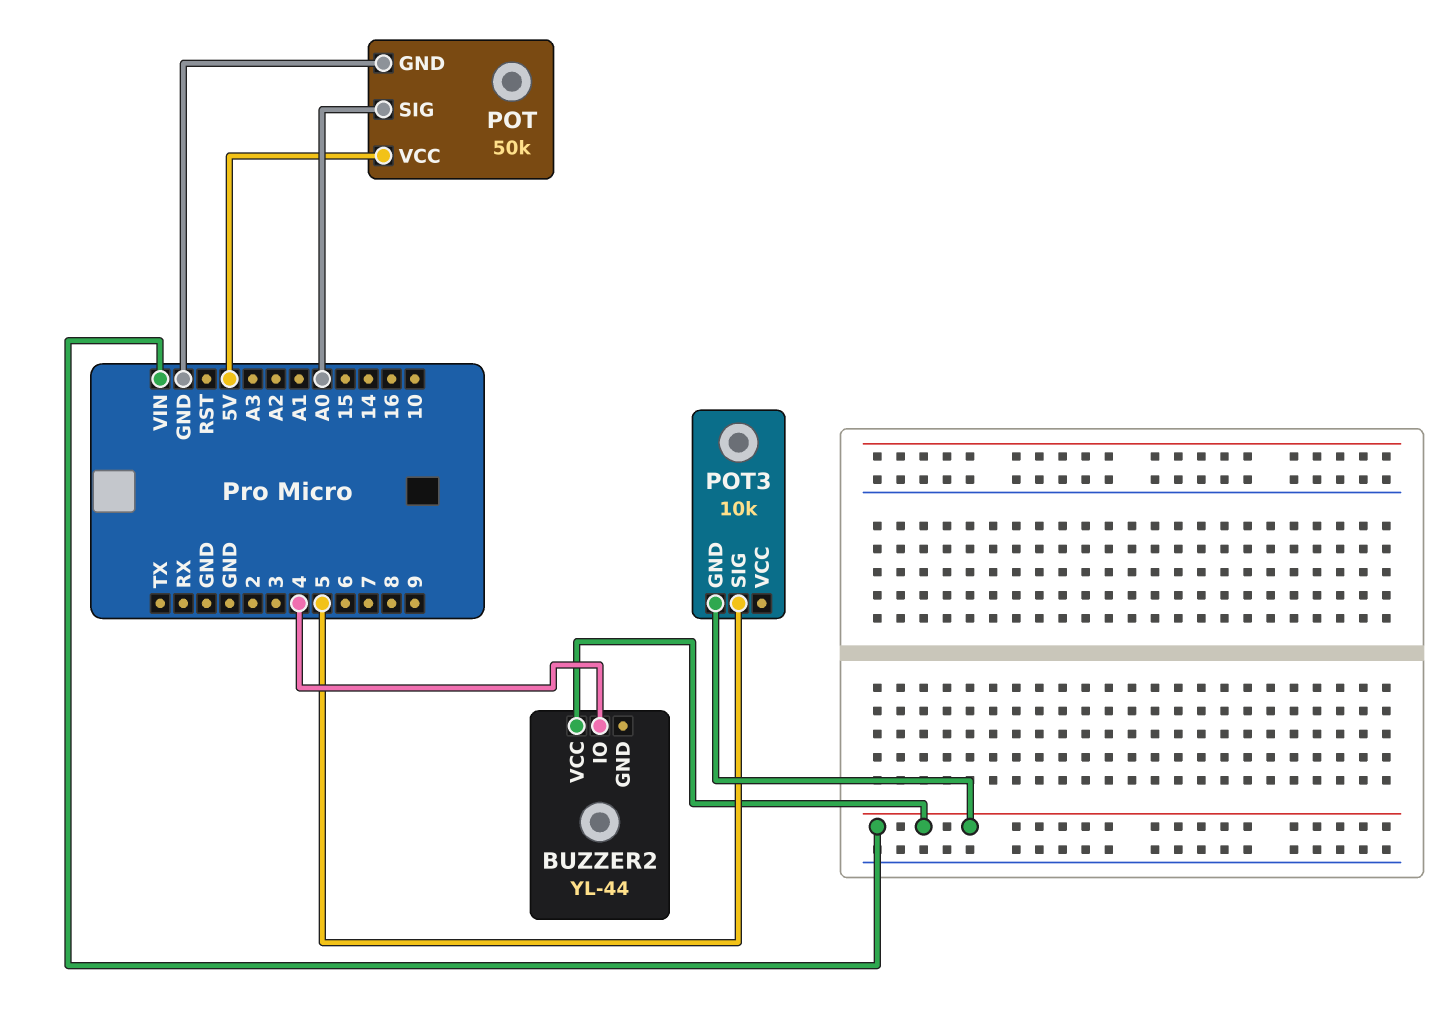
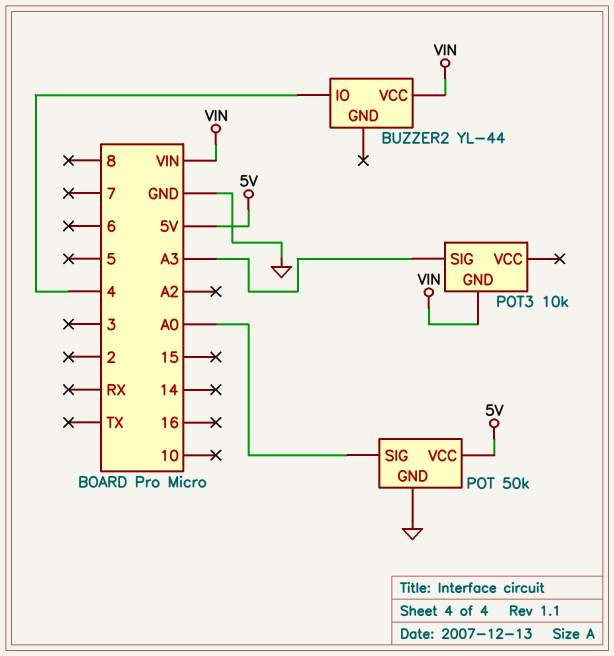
POT3 pin SIG: 5 -> A3

